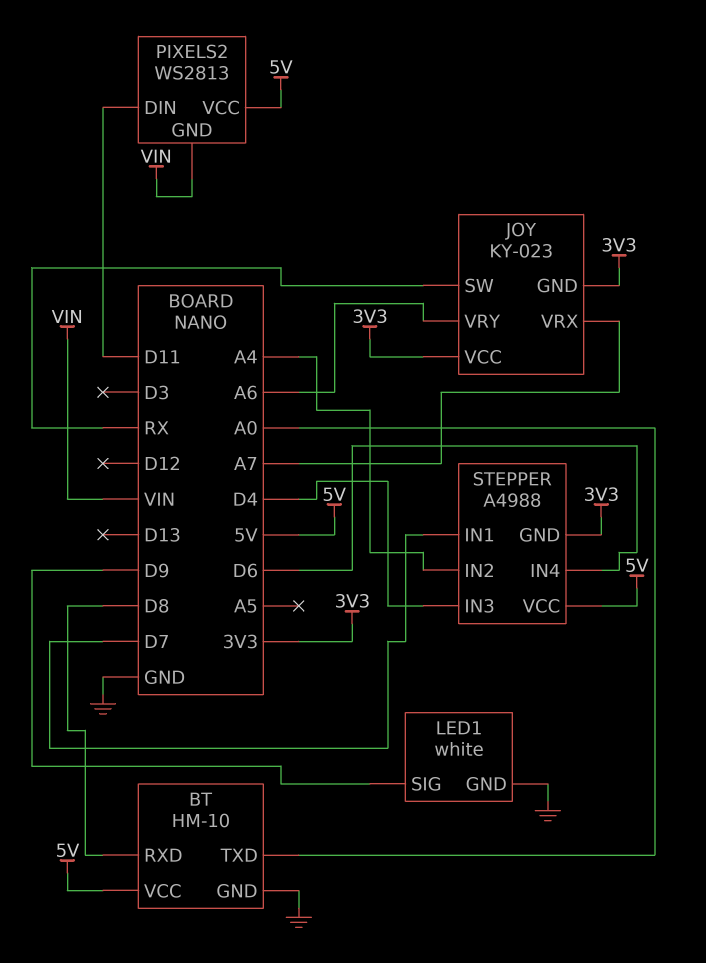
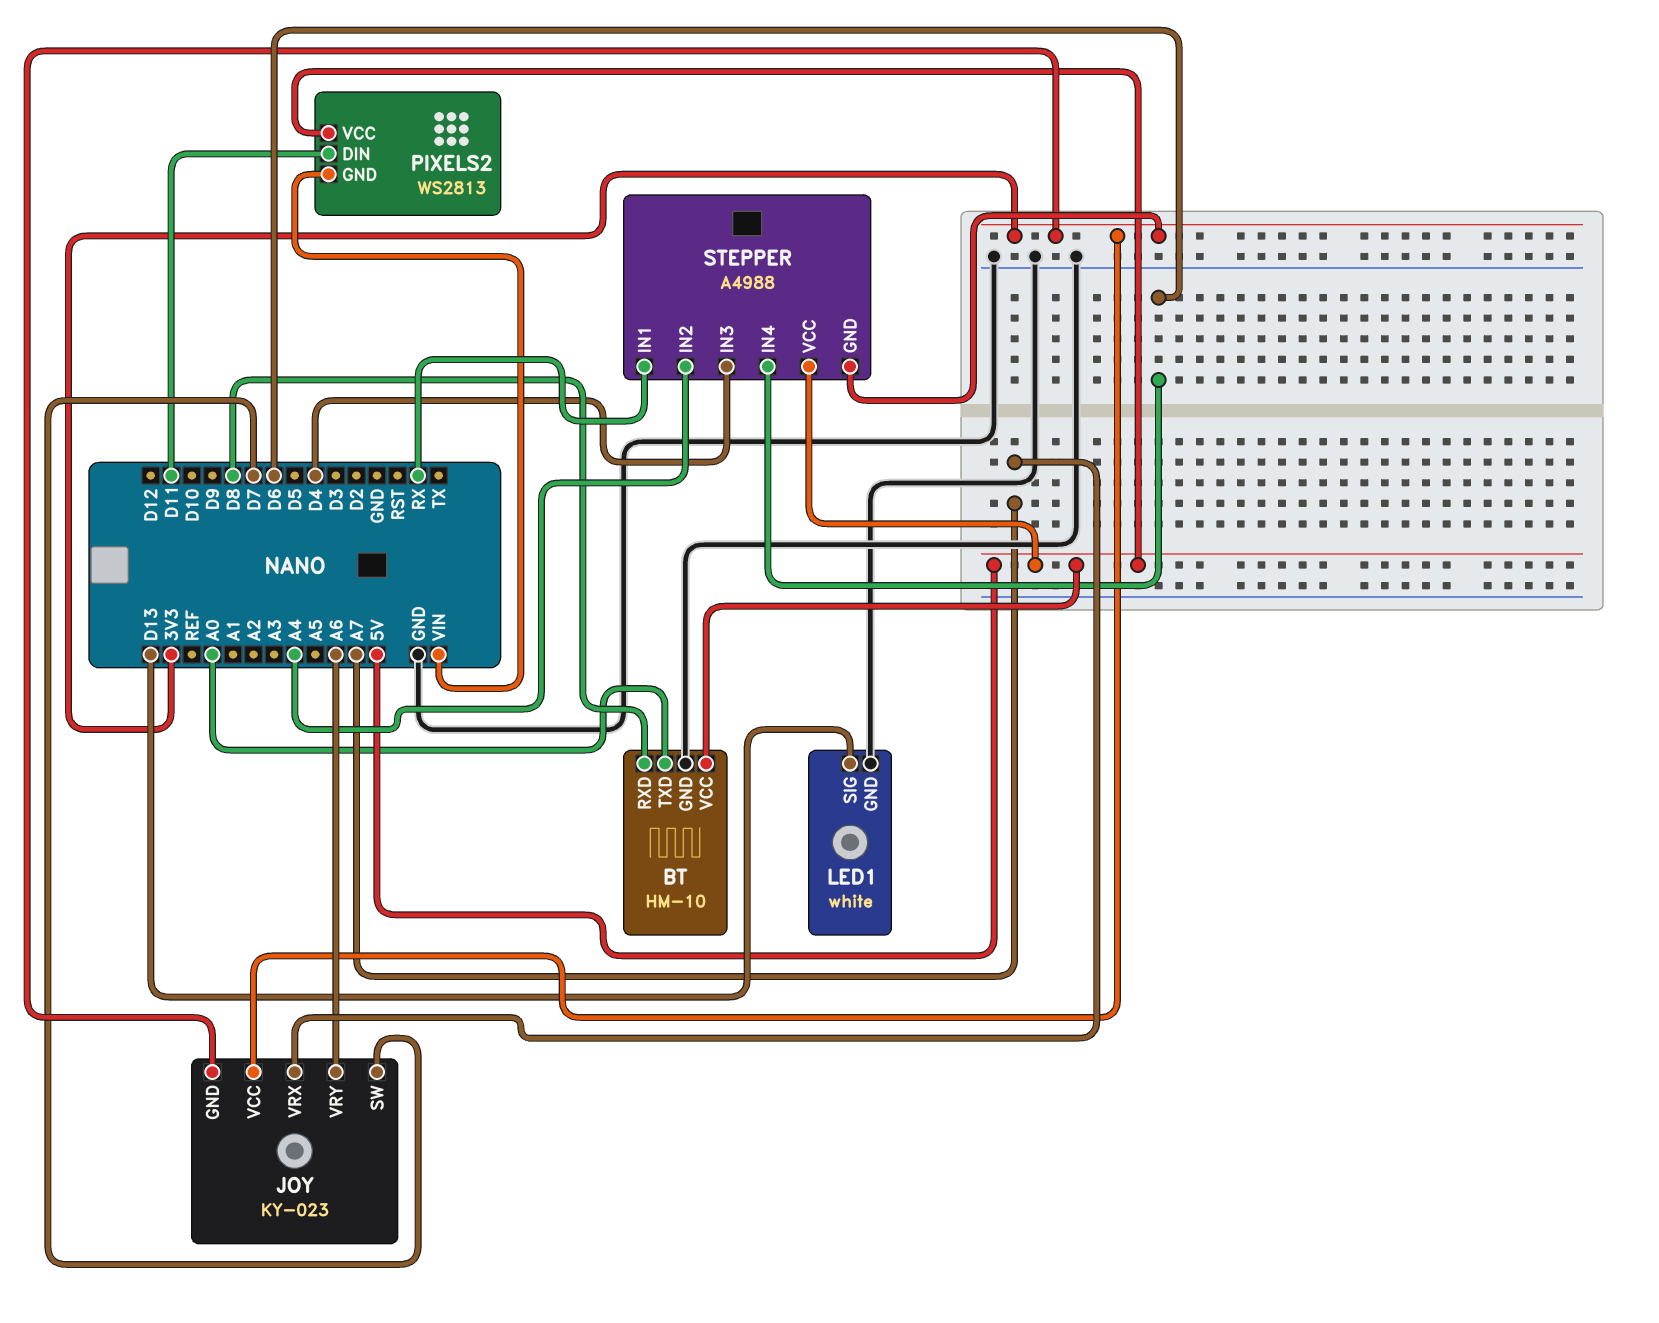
JOY pin SW: RX -> D7
LED1 pin SIG: D9 -> D13
STEPPER pin IN1: D7 -> RX

